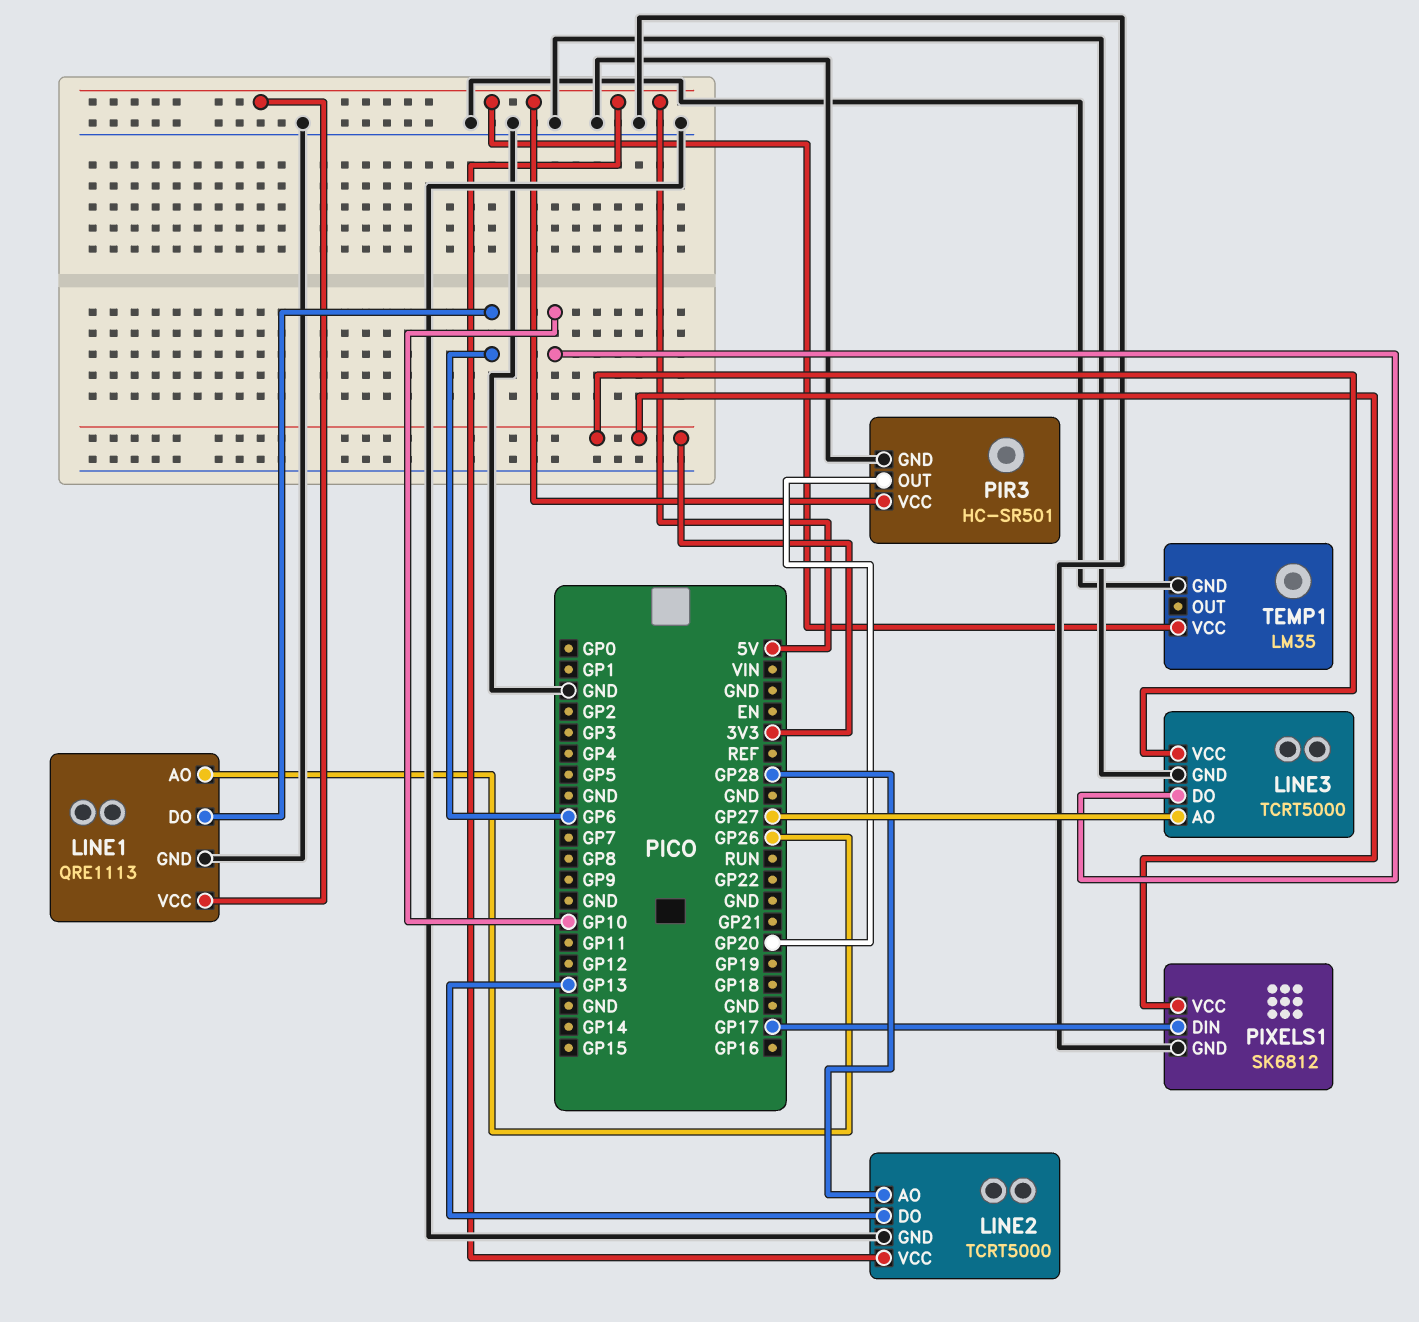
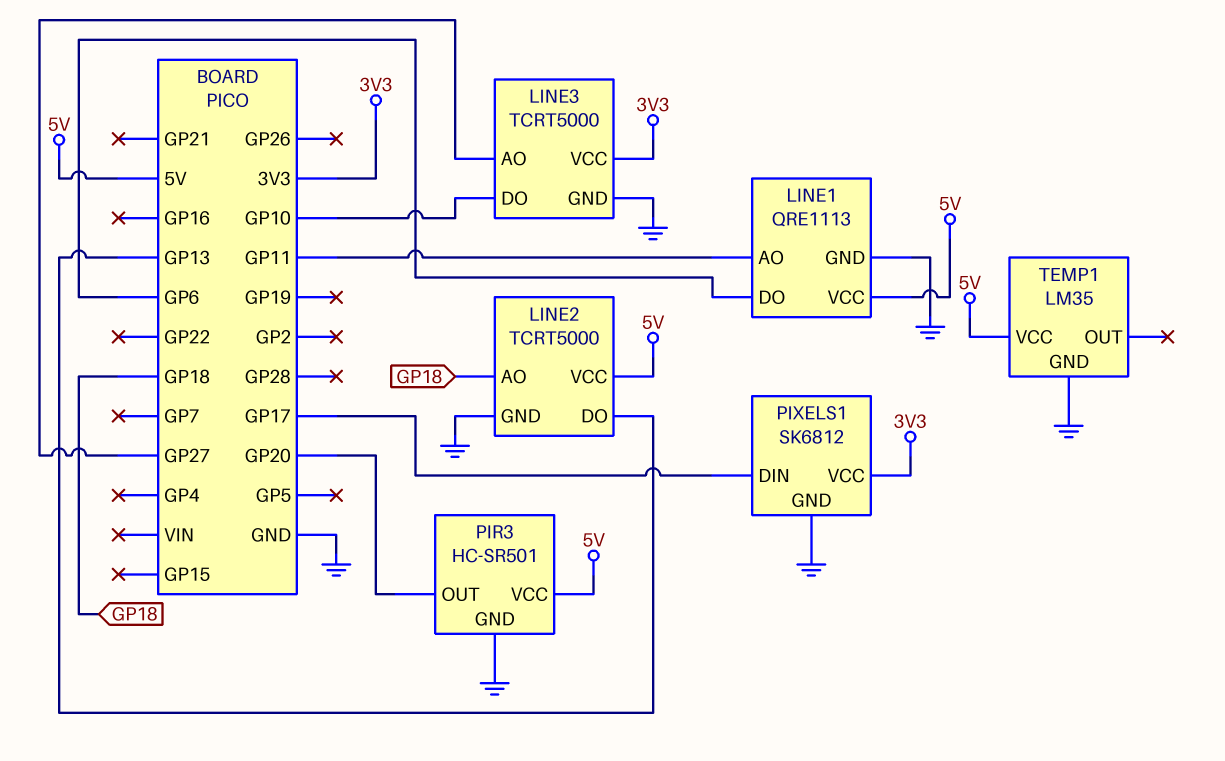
LINE1 pin AO: GP26 -> GP11
LINE2 pin AO: GP28 -> GP18

